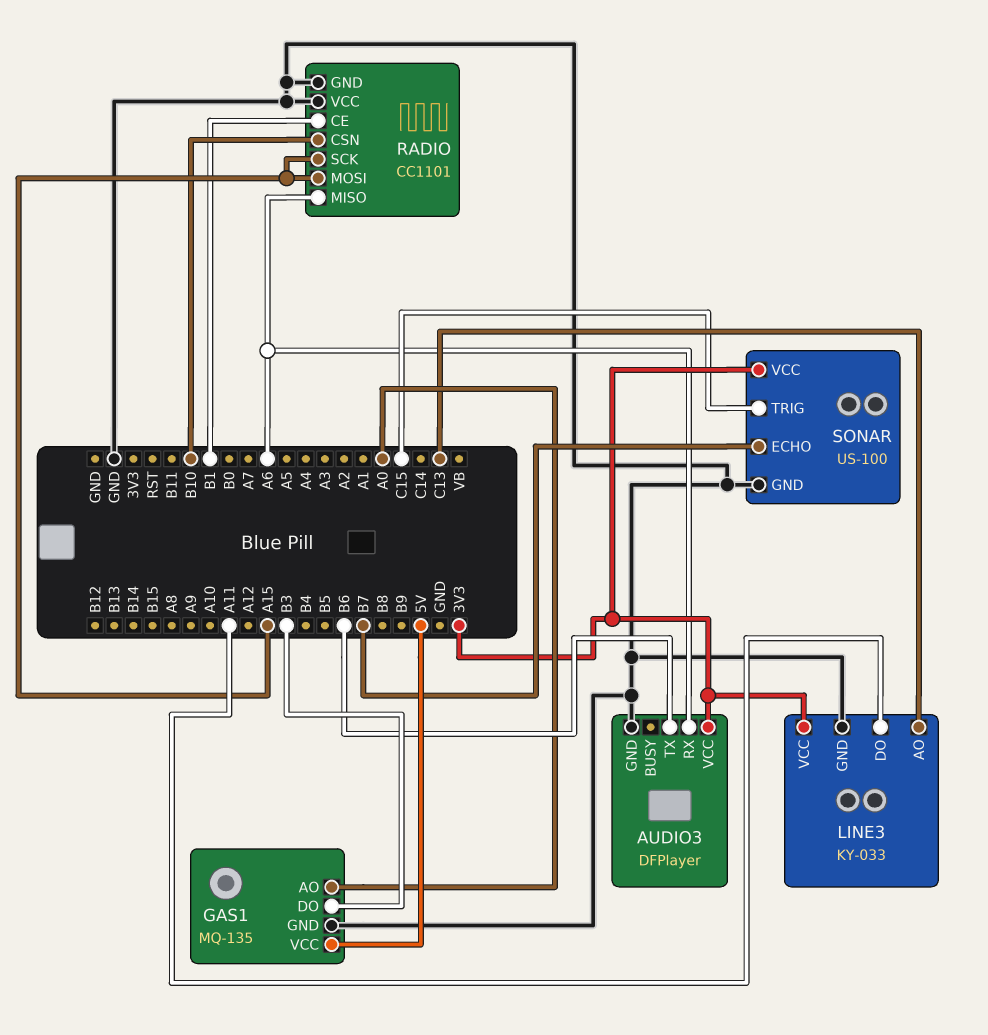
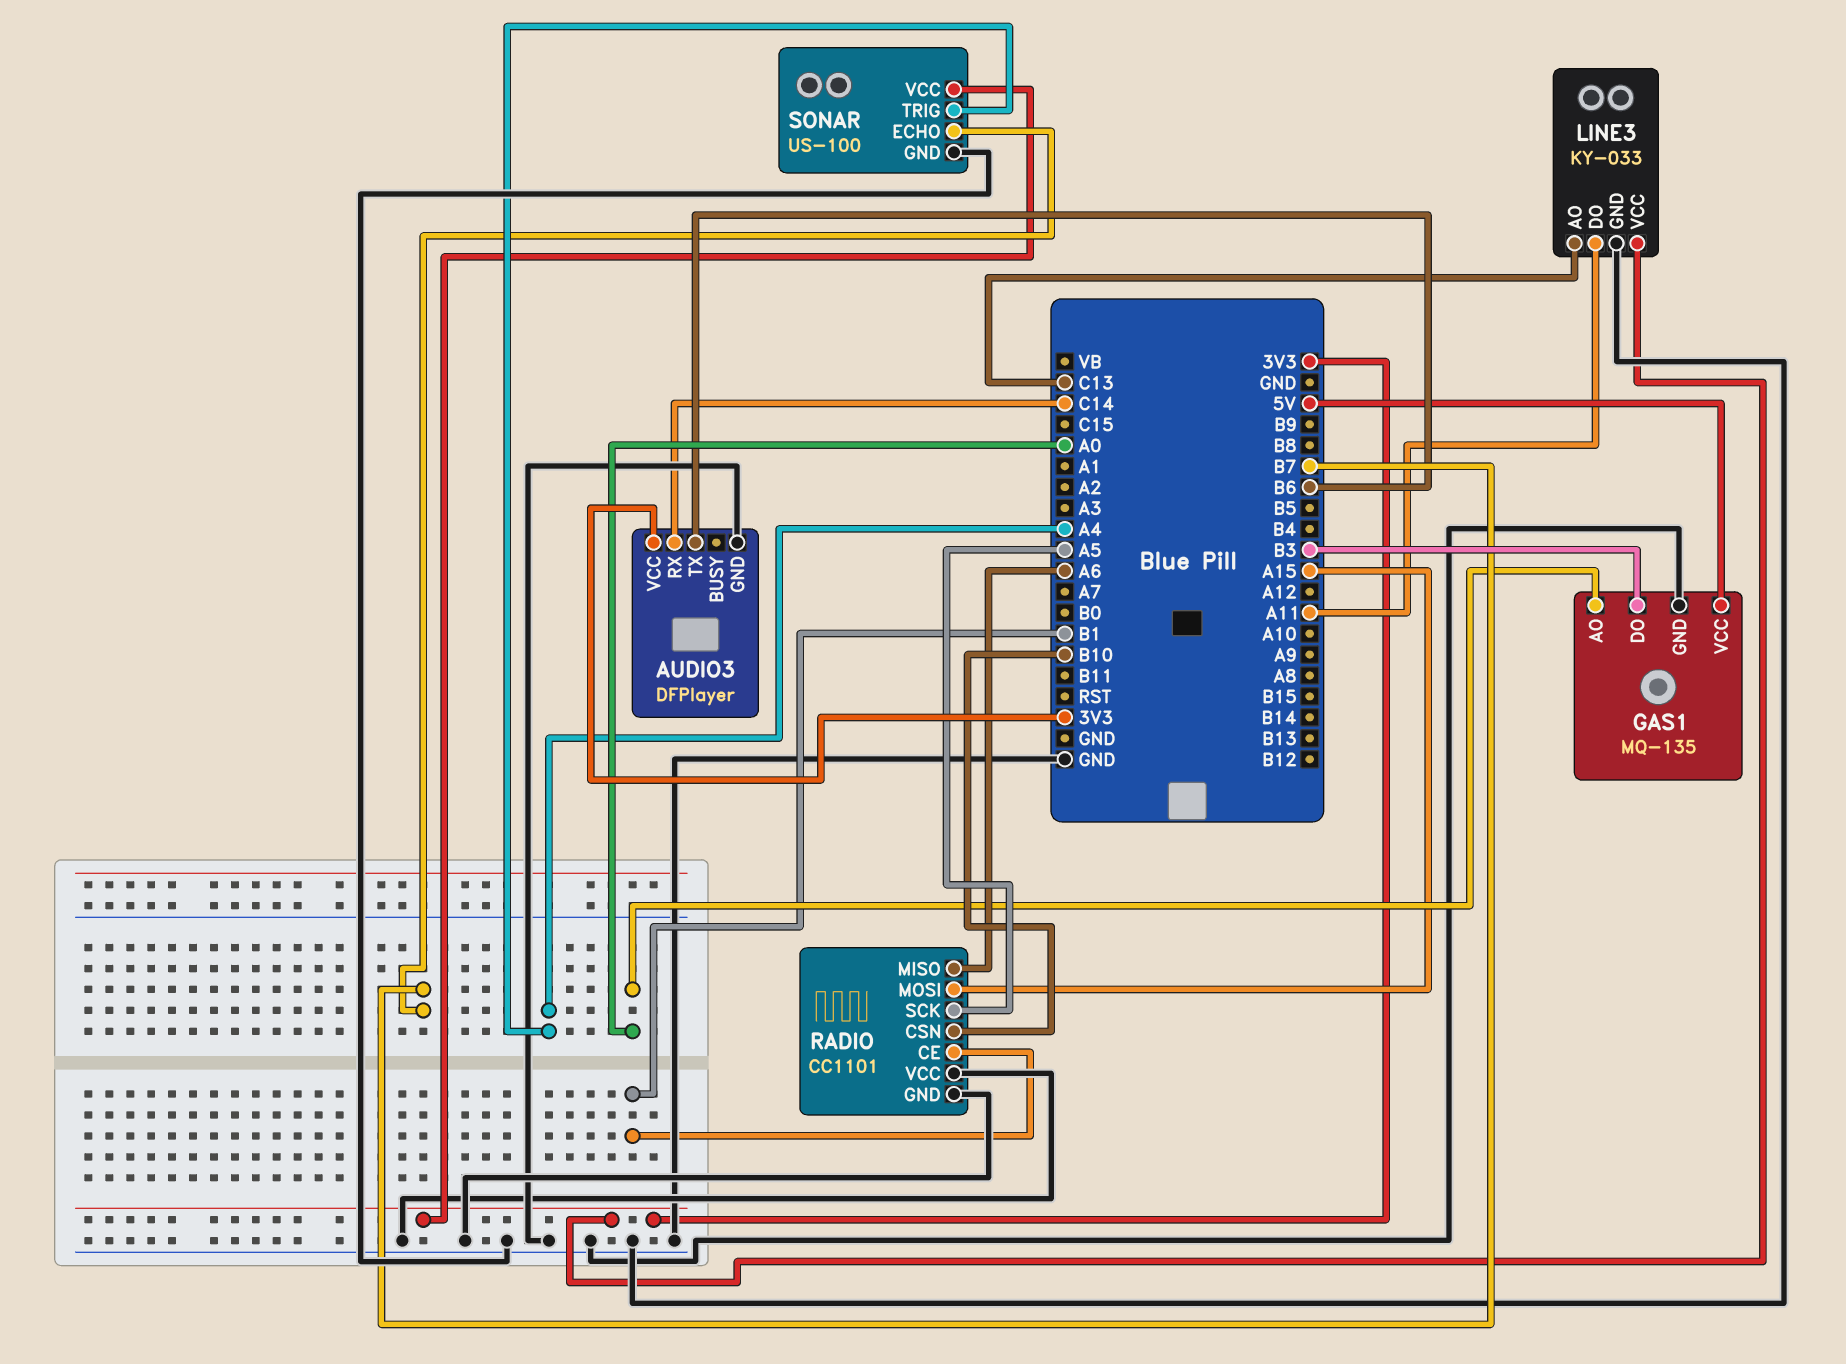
AUDIO3 pin RX: A6 -> C14
RADIO pin SCK: A15 -> A5
SONAR pin TRIG: C15 -> A4

